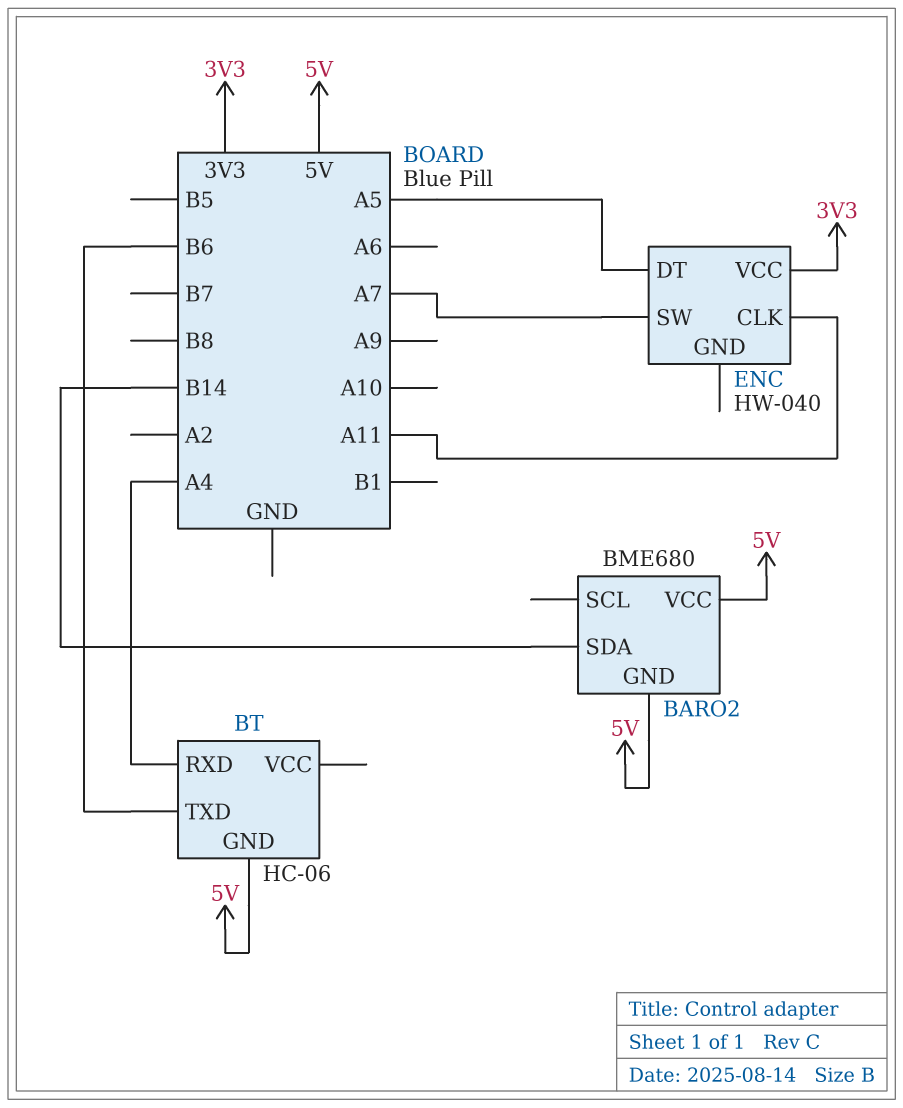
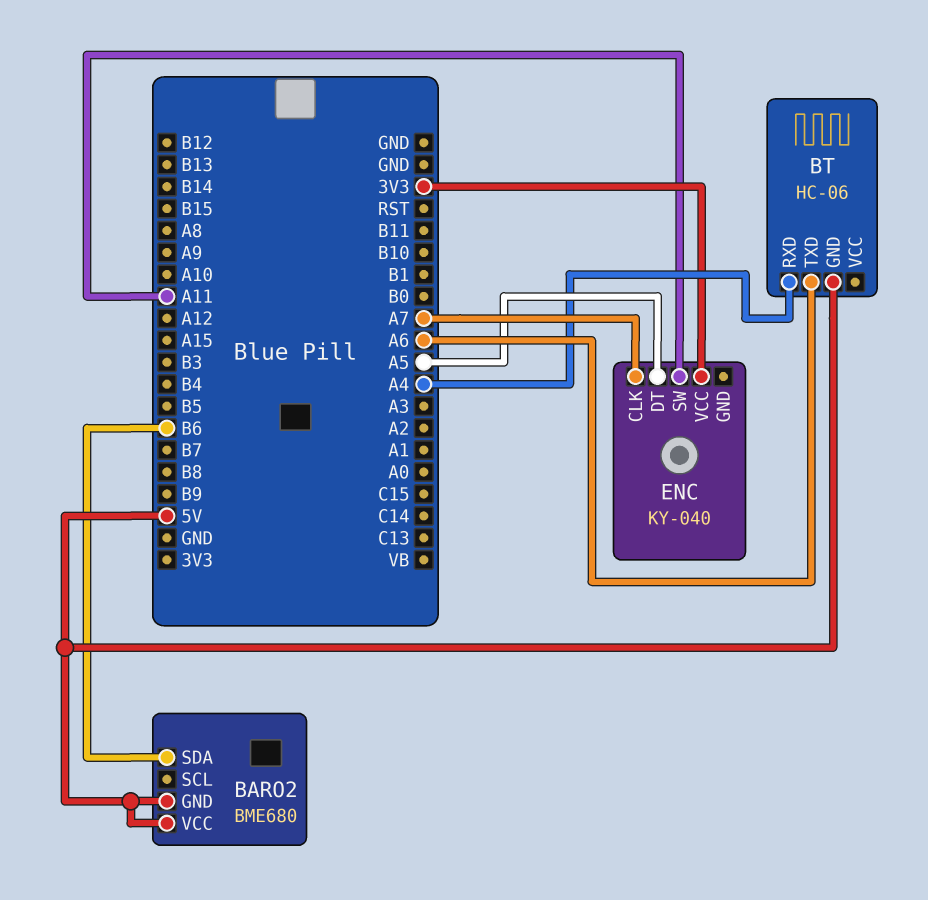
BARO2 pin SDA: B14 -> B6
BT pin TXD: B6 -> A6
ENC: HW-040 -> KY-040
ENC pin CLK: A11 -> A7
ENC pin SW: A7 -> A11

